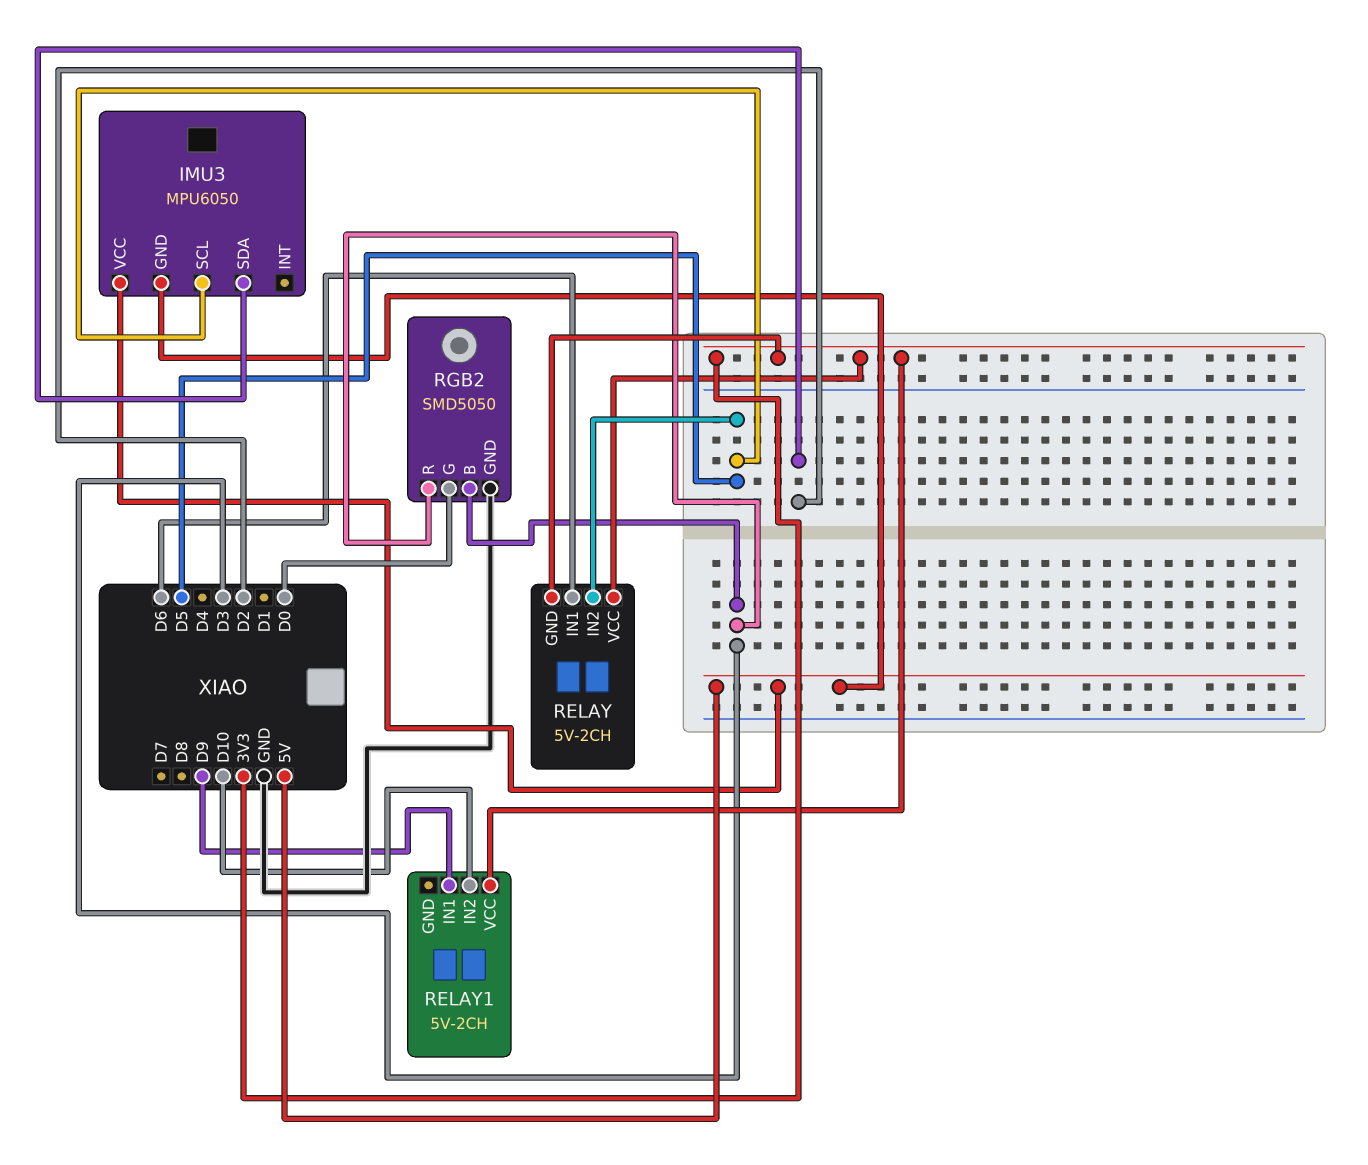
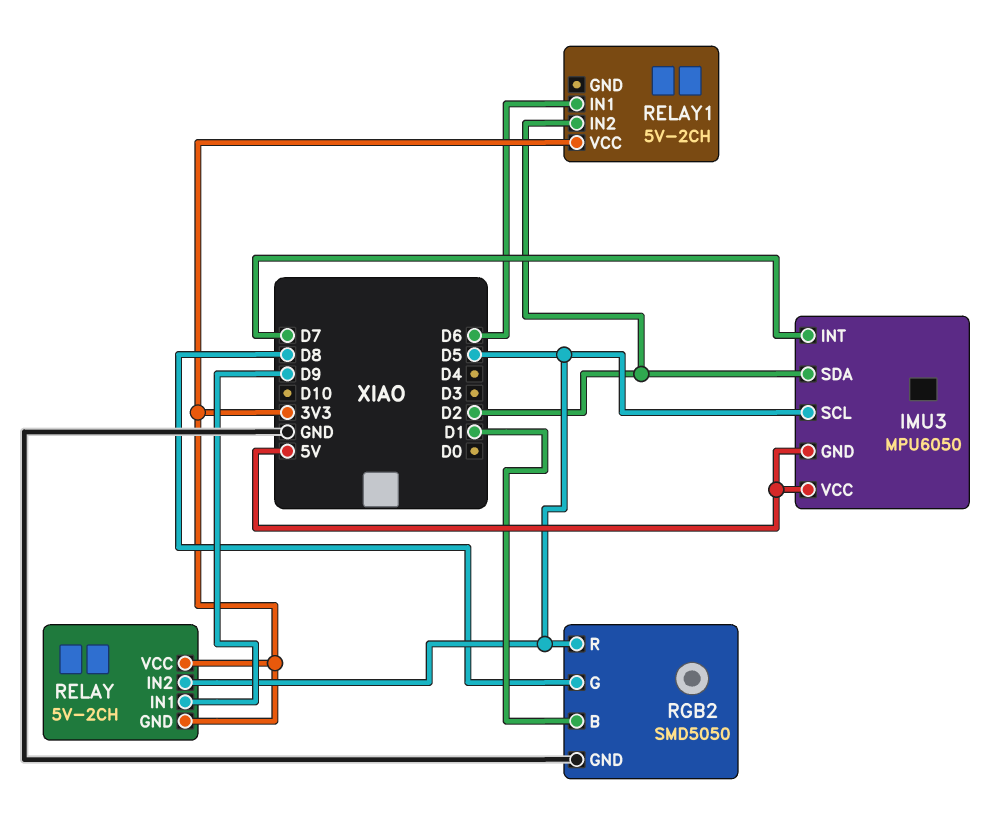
IMU3 pin INT: none -> D7
RELAY pin IN1: D6 -> D9
RELAY1 pin IN1: D9 -> D6
RELAY1 pin IN2: D10 -> D2
RGB2 pin B: D3 -> D1
RGB2 pin G: D0 -> D8
RGB2 pin R: D3 -> D5

